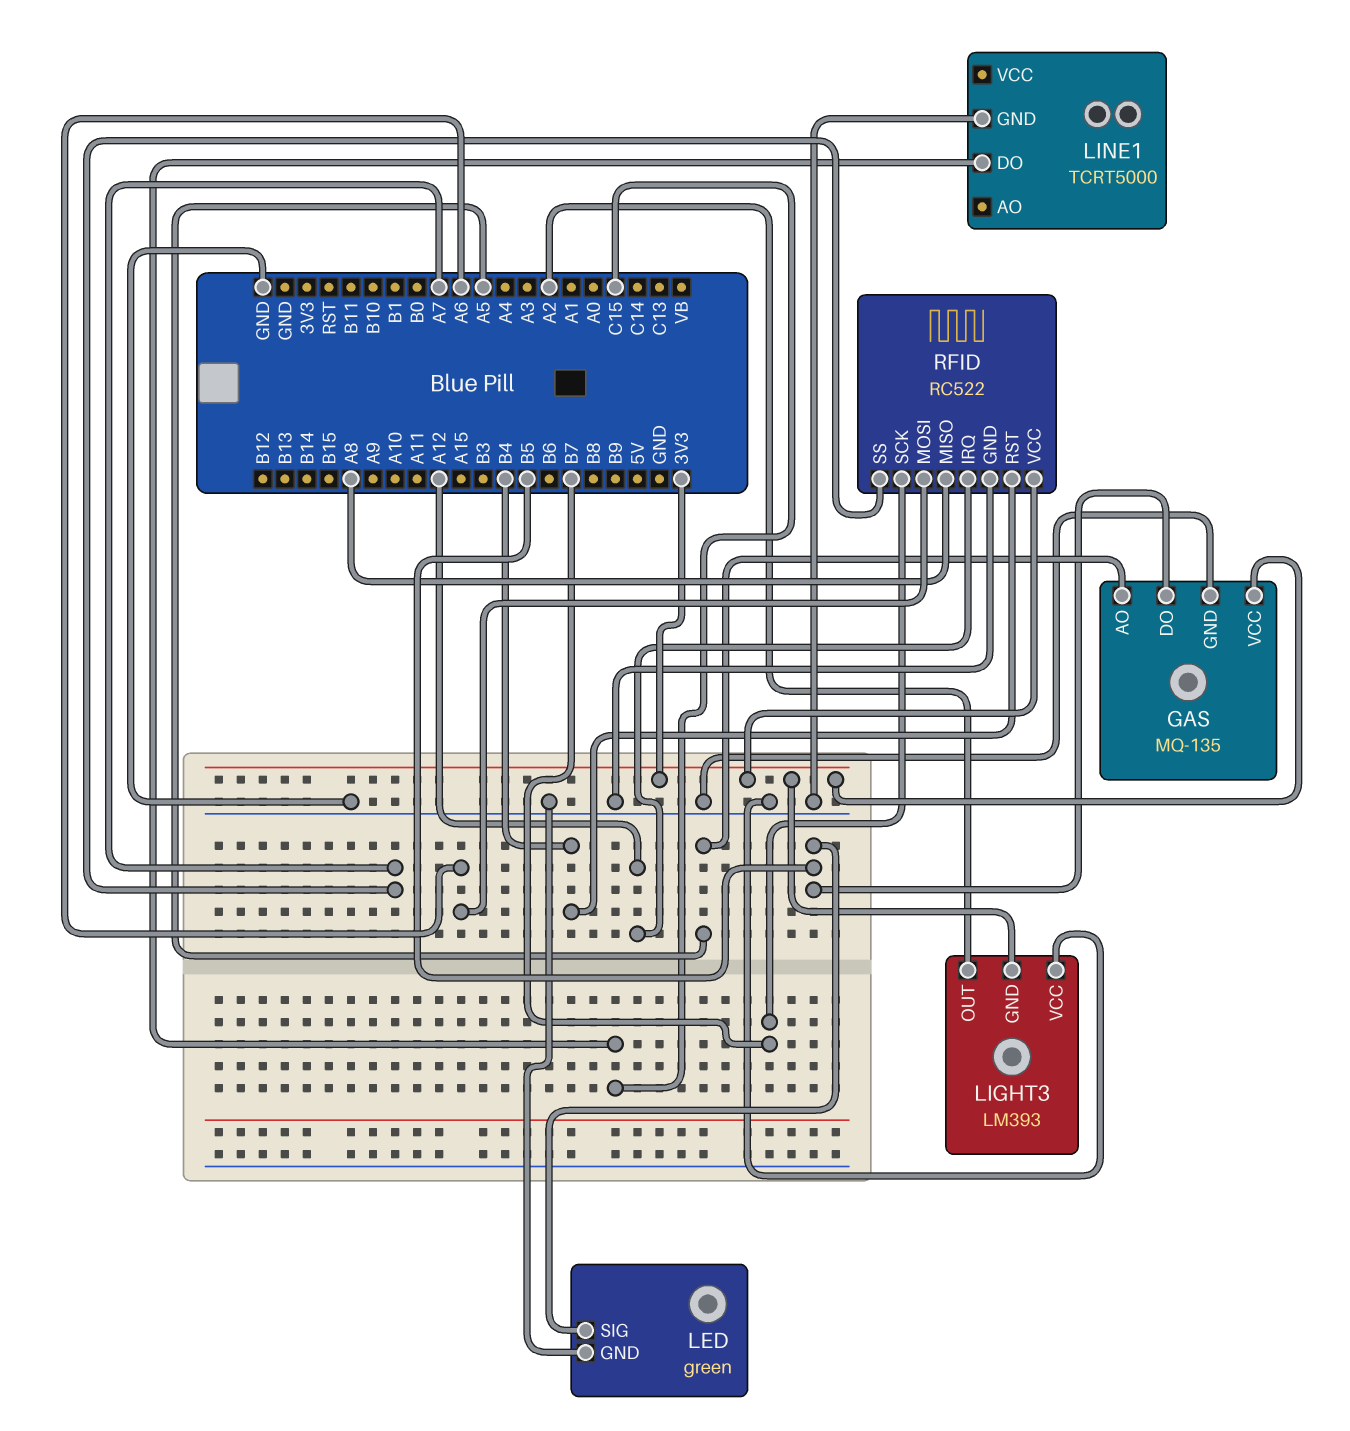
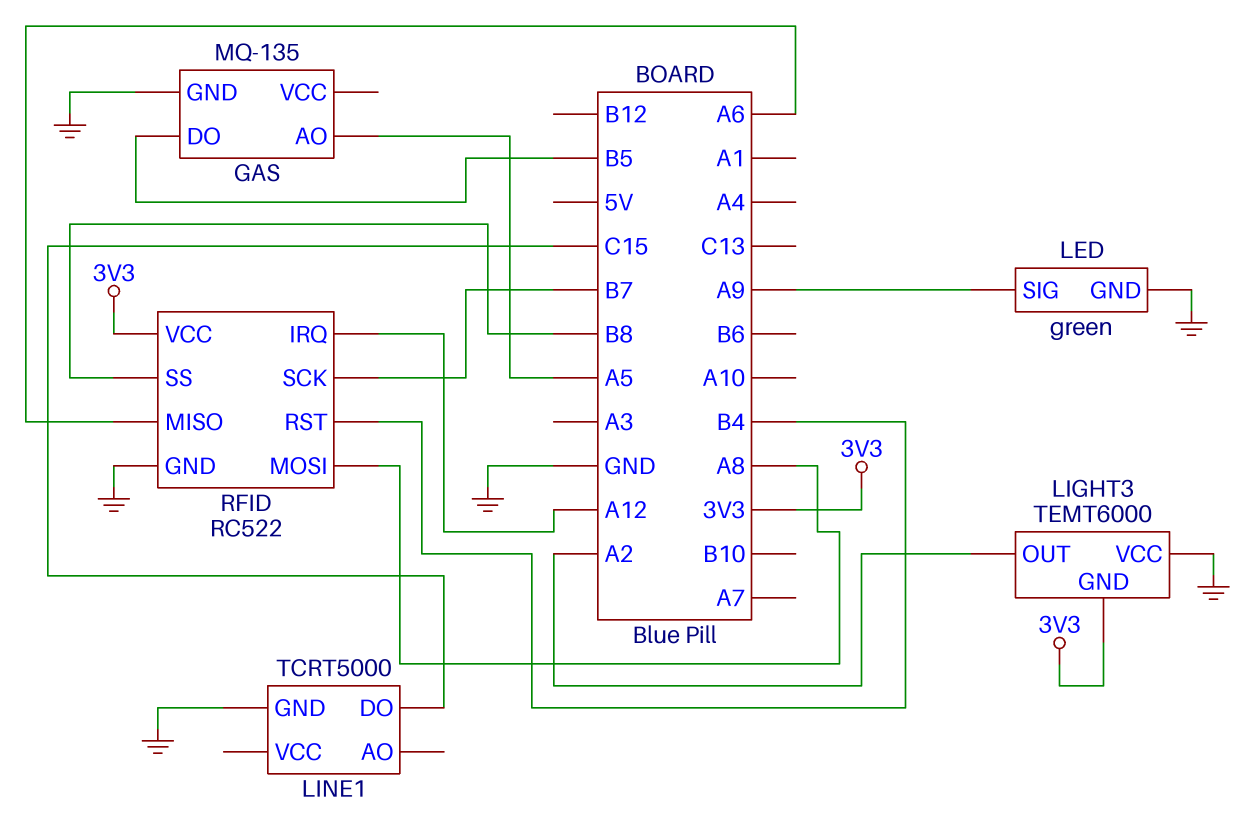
GAS pin VCC: 3V3 -> none
LED pin SIG: B5 -> A9
LIGHT3: LM393 -> TEMT6000
RFID pin MISO: A8 -> A6
RFID pin MOSI: A6 -> A8
RFID pin SS: A7 -> B8

